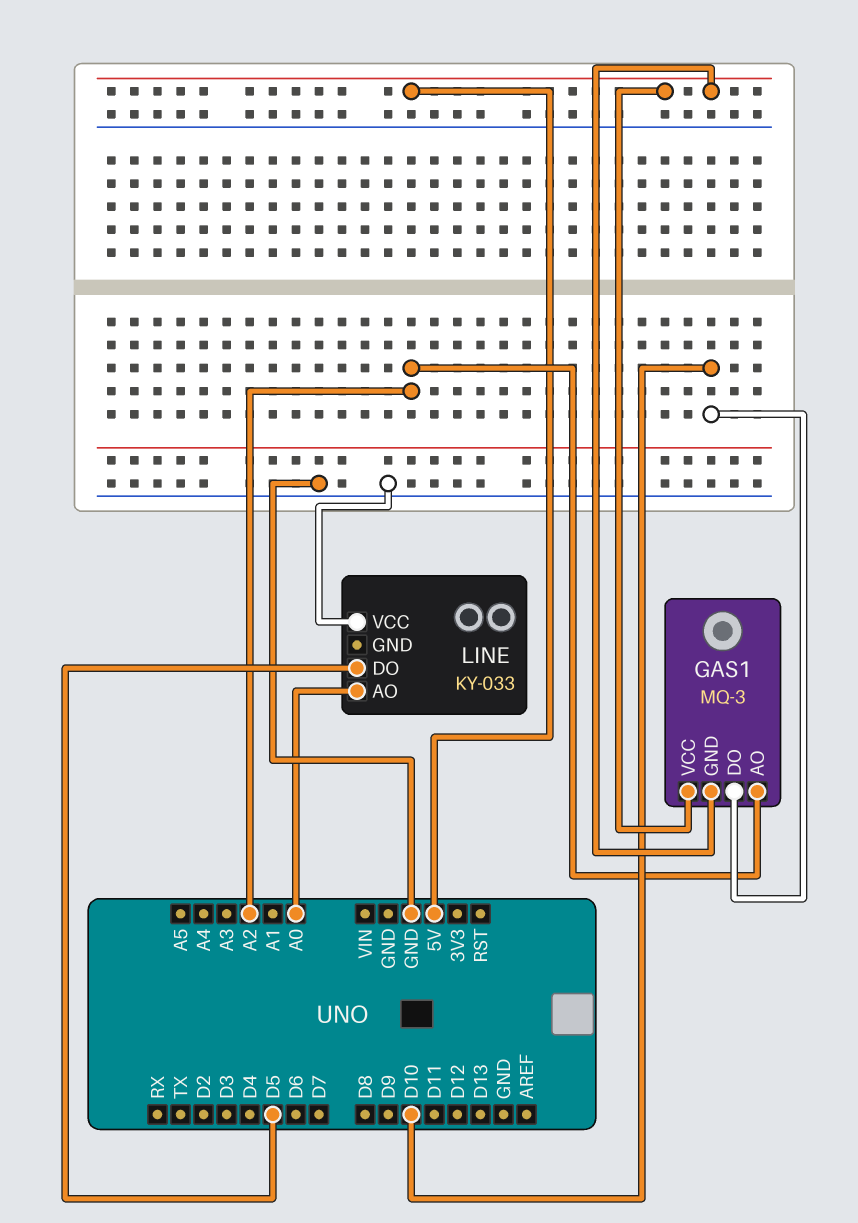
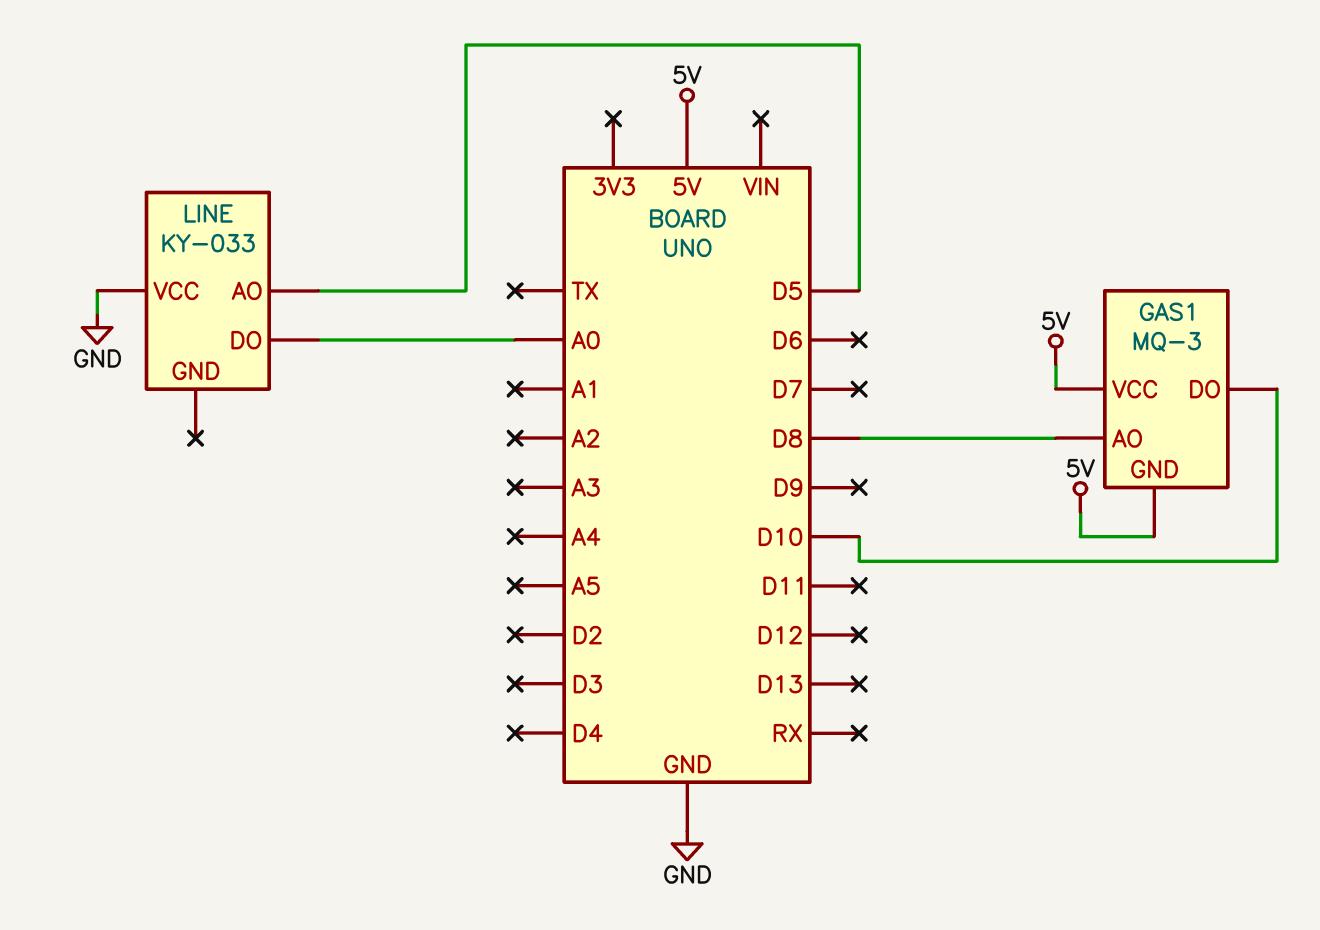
GAS1 pin AO: A2 -> D8
LINE pin AO: A0 -> D5
LINE pin DO: D5 -> A0

